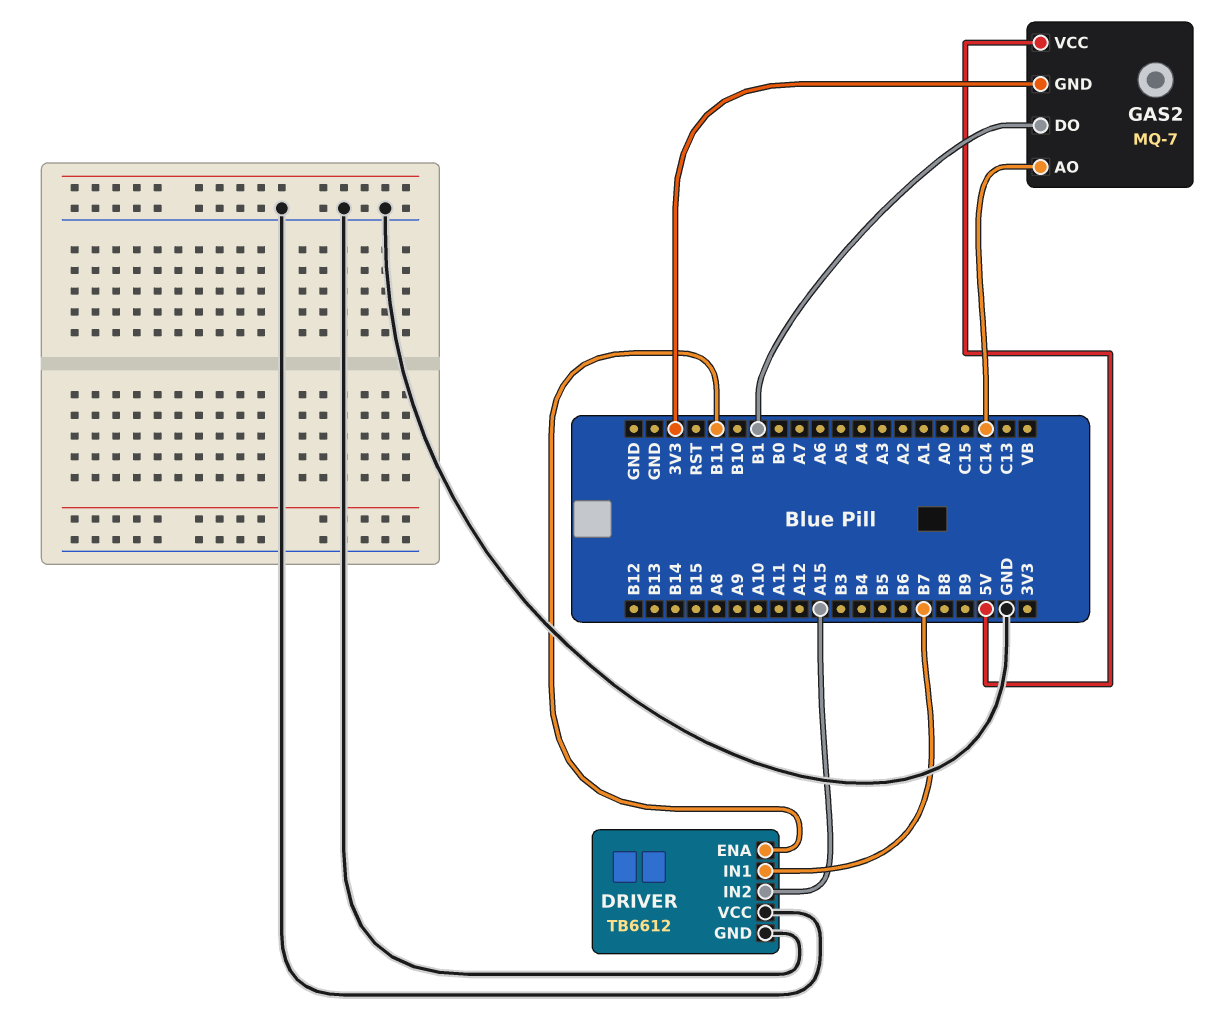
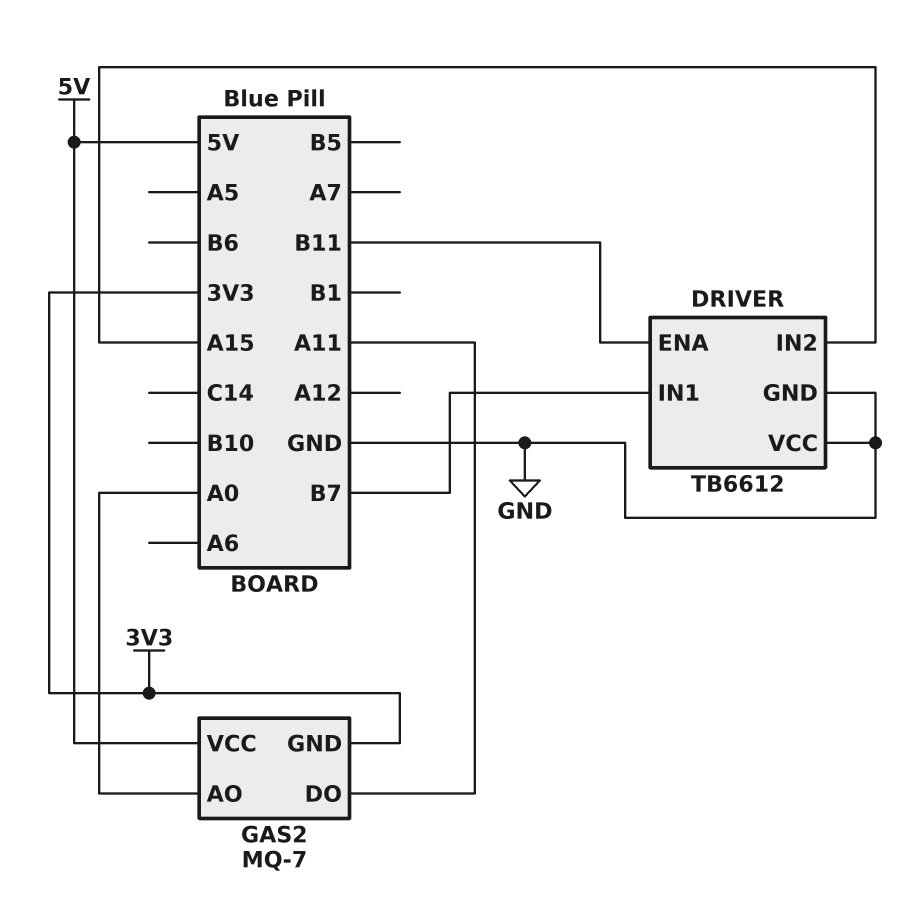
GAS2 pin AO: C14 -> A0
GAS2 pin DO: B1 -> A11

